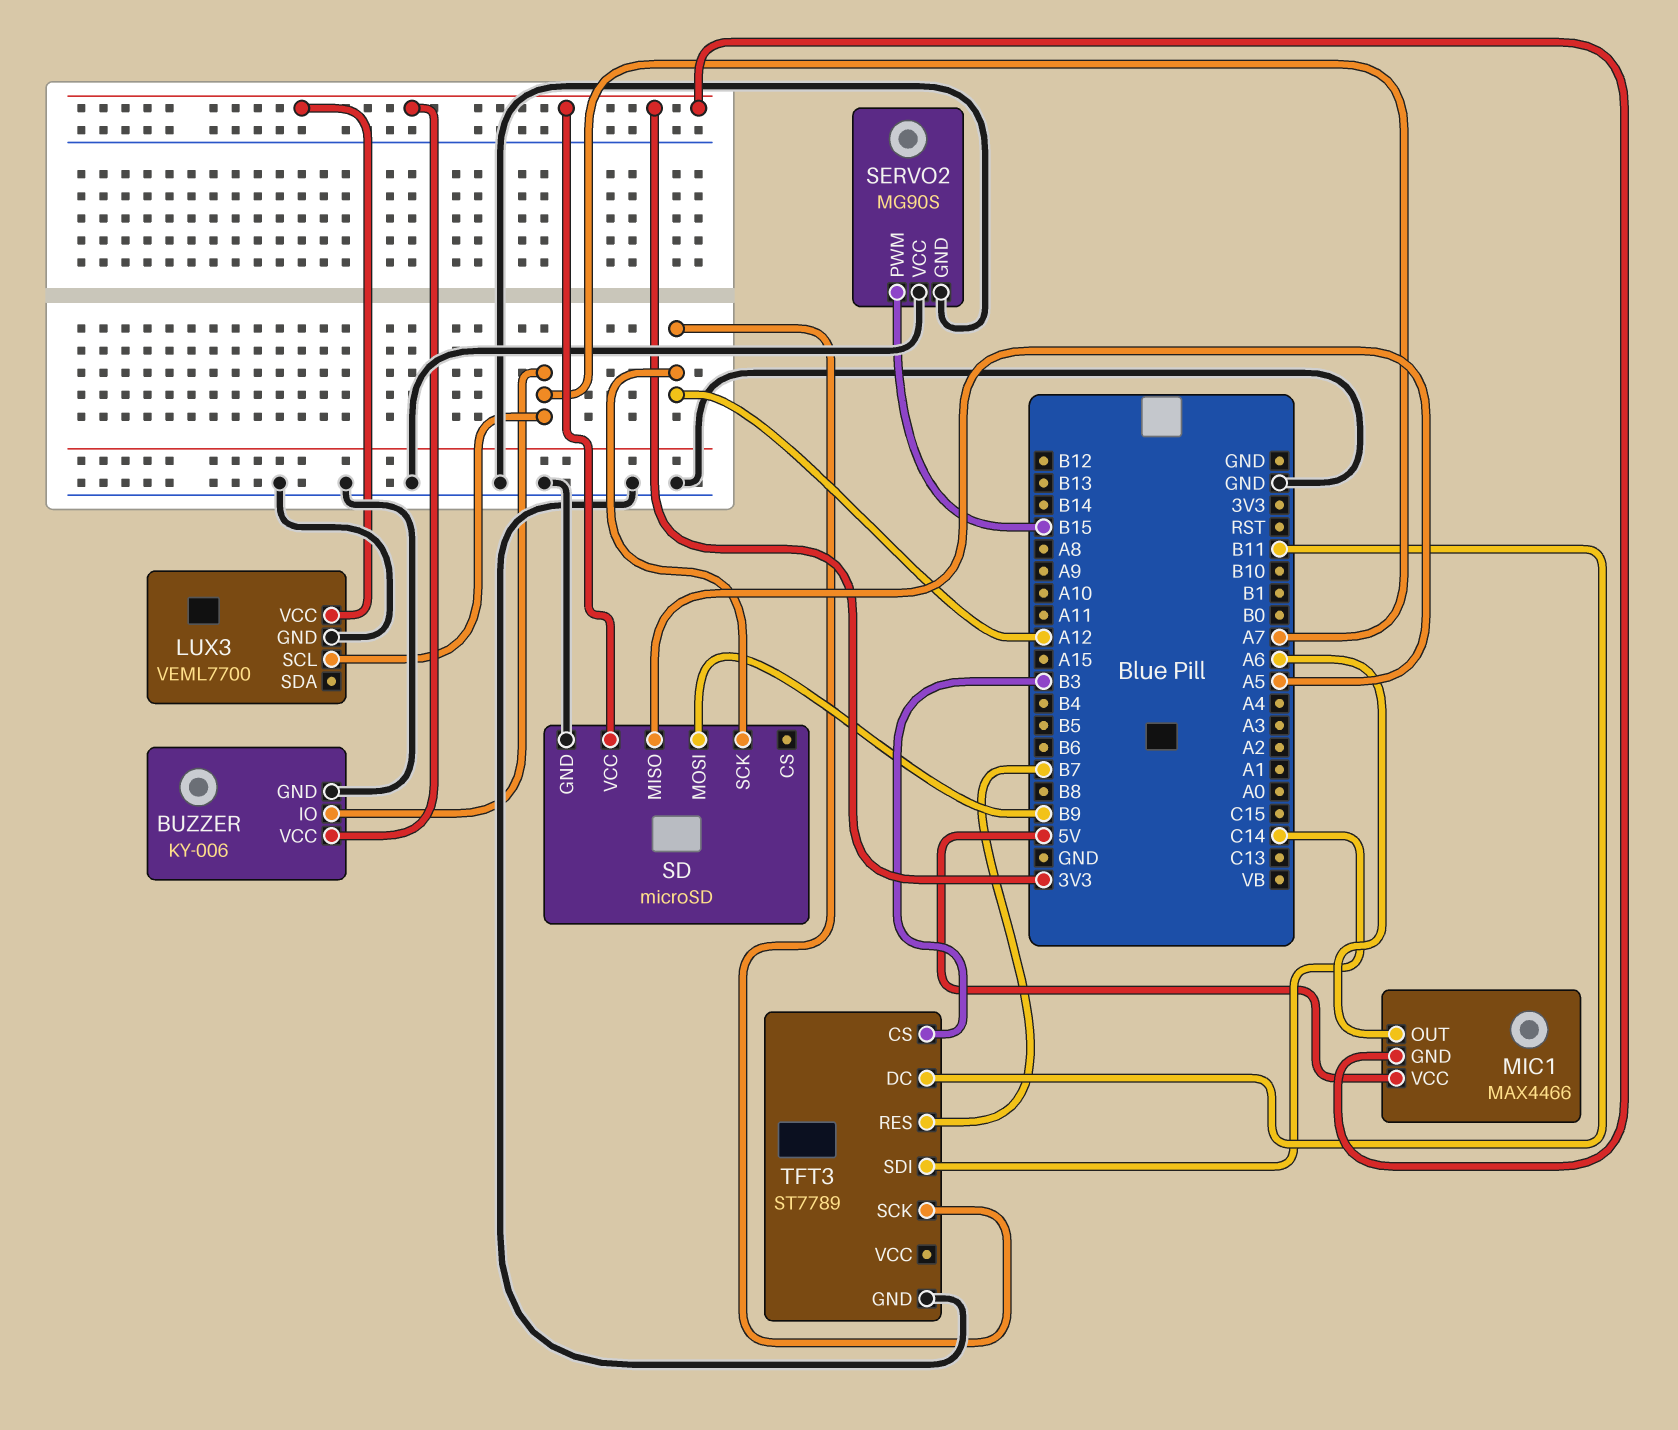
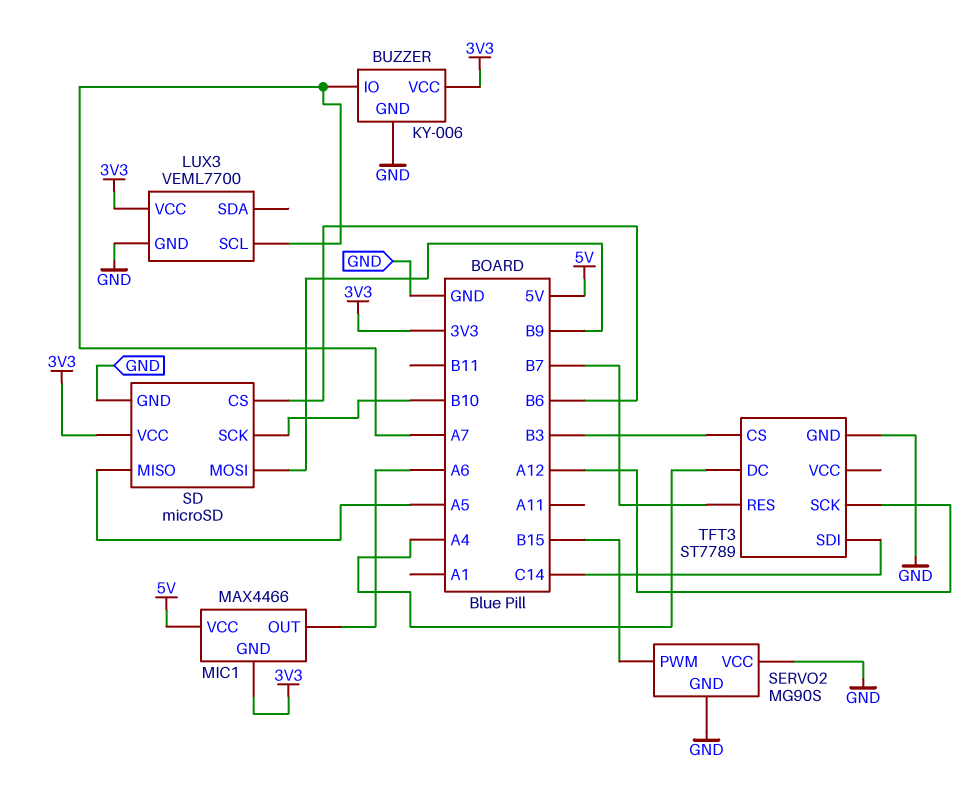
SD pin CS: none -> B6
SD pin SCK: A12 -> B10
TFT3 pin DC: B11 -> A4

